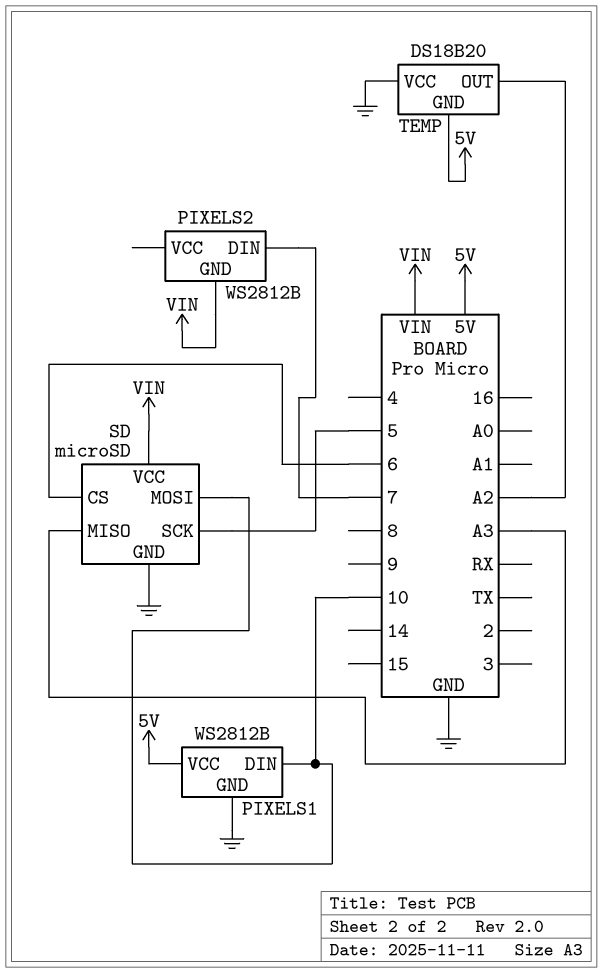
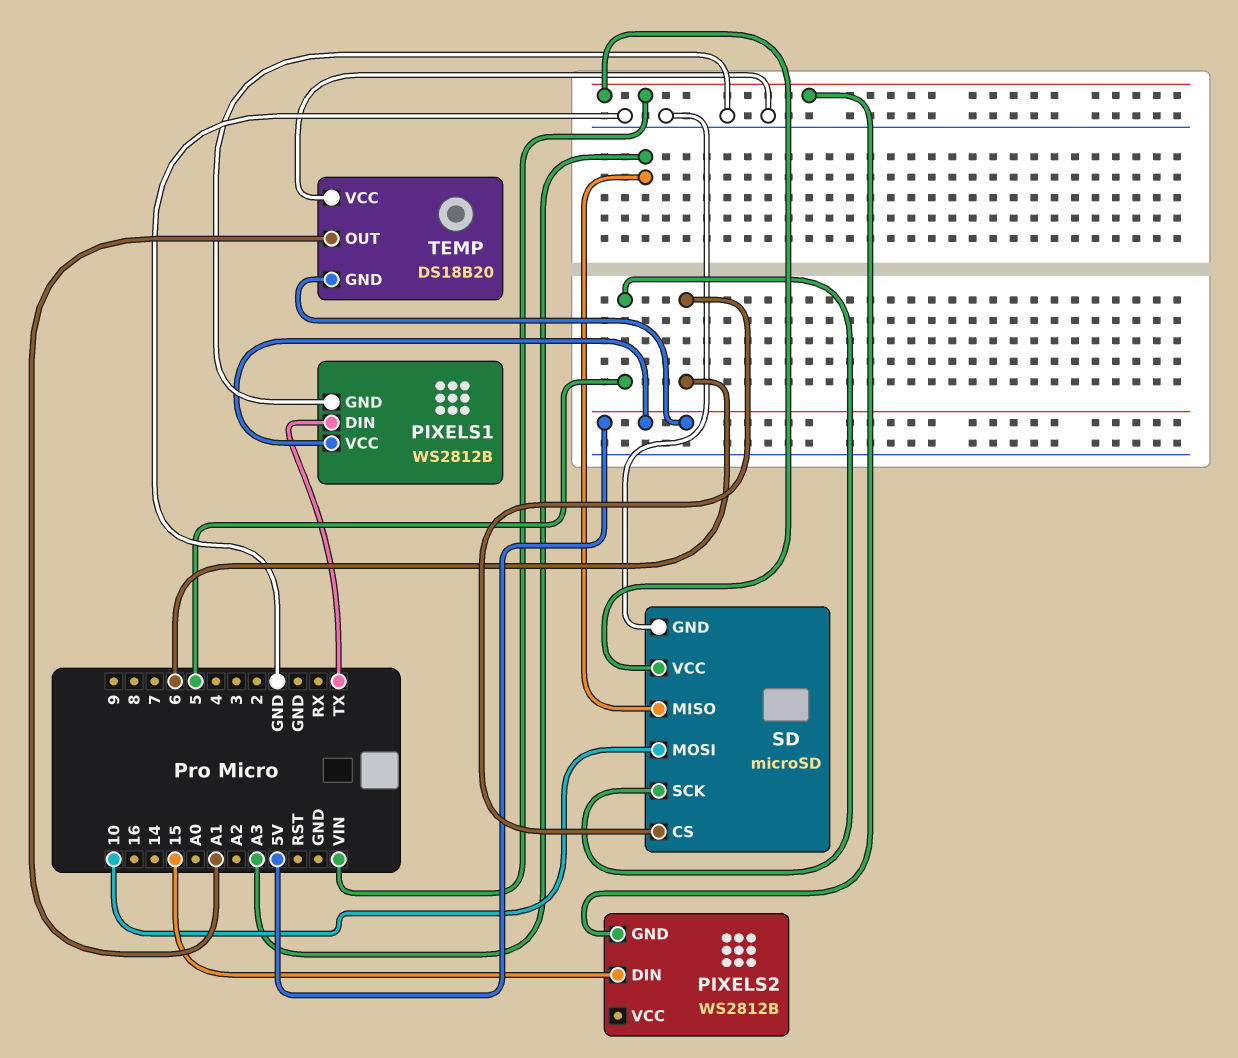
PIXELS1 pin DIN: 10 -> TX
PIXELS2 pin DIN: 7 -> 15
TEMP pin OUT: A2 -> A1

